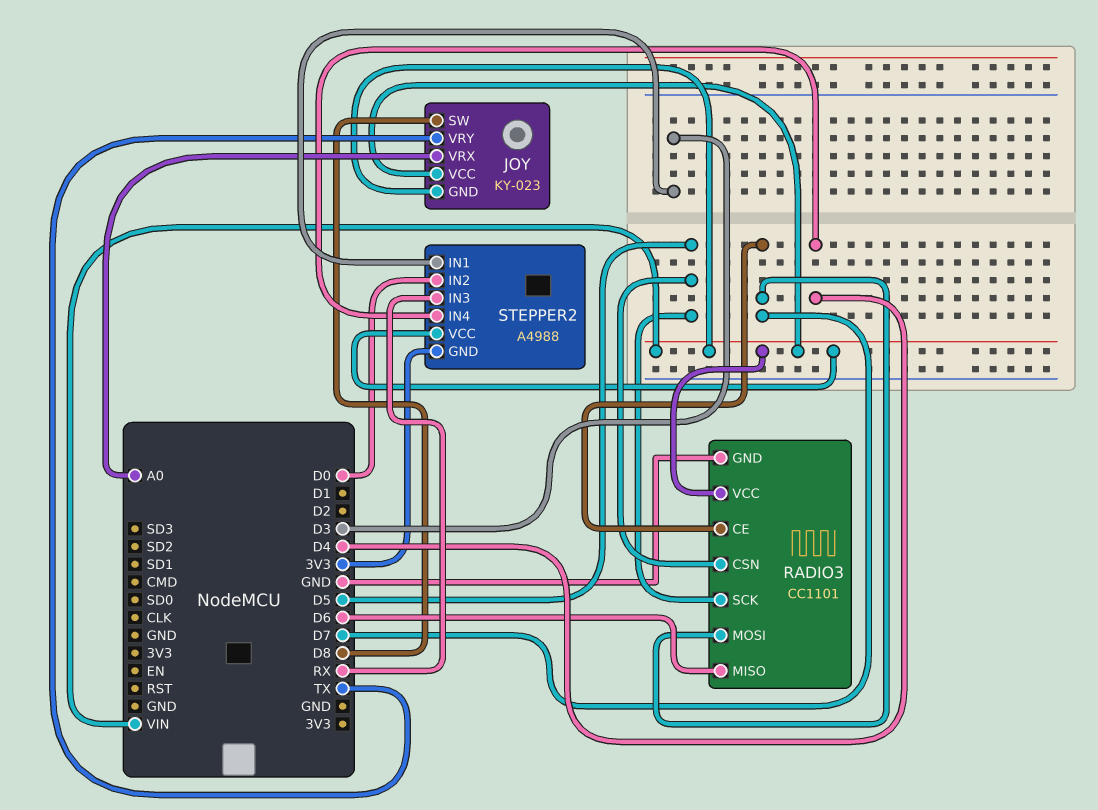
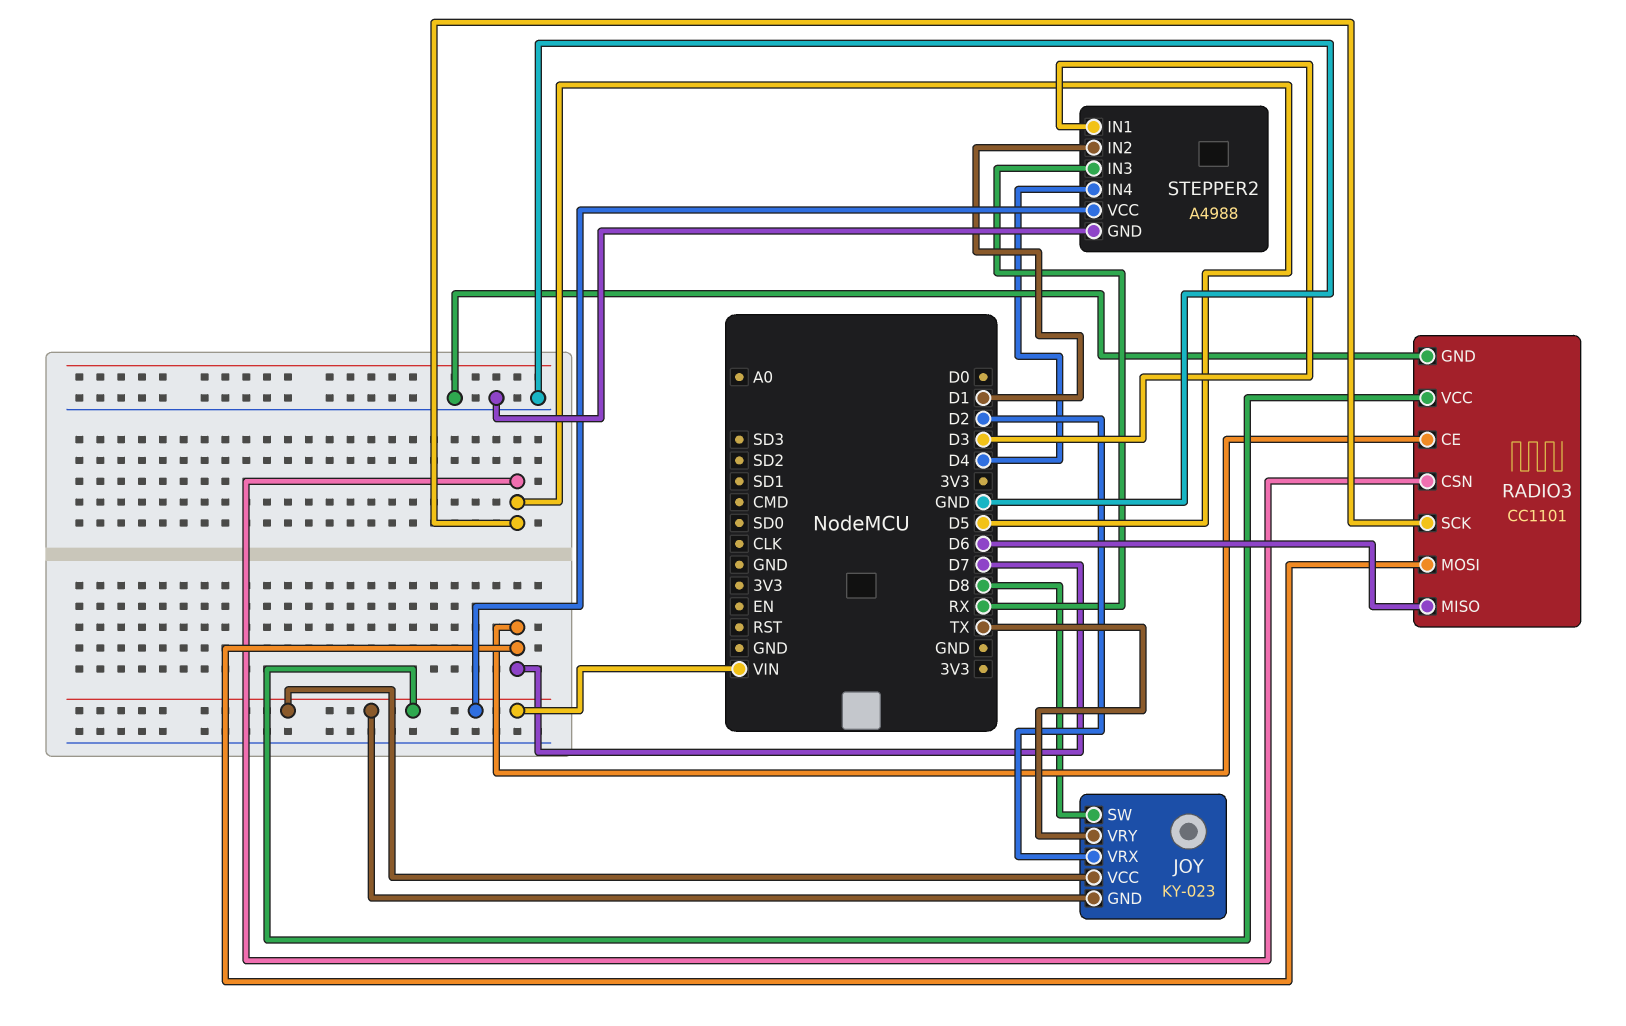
JOY pin VRX: A0 -> D2
STEPPER2 pin GND: 3V3 -> GND
STEPPER2 pin IN2: D0 -> D1

